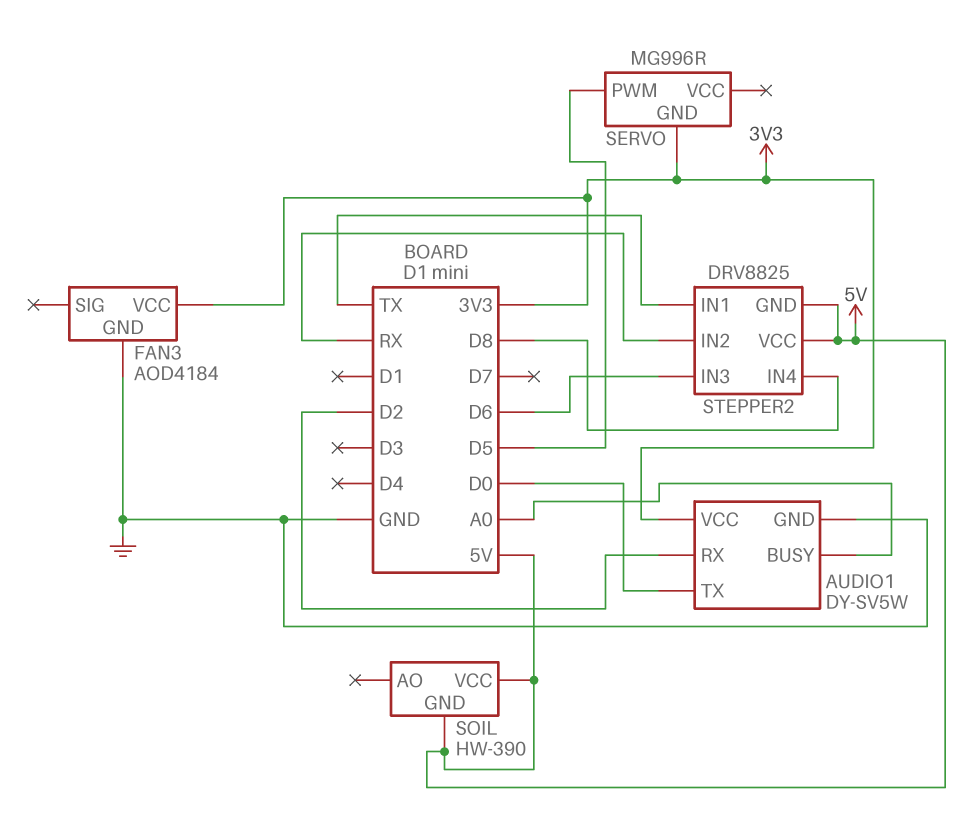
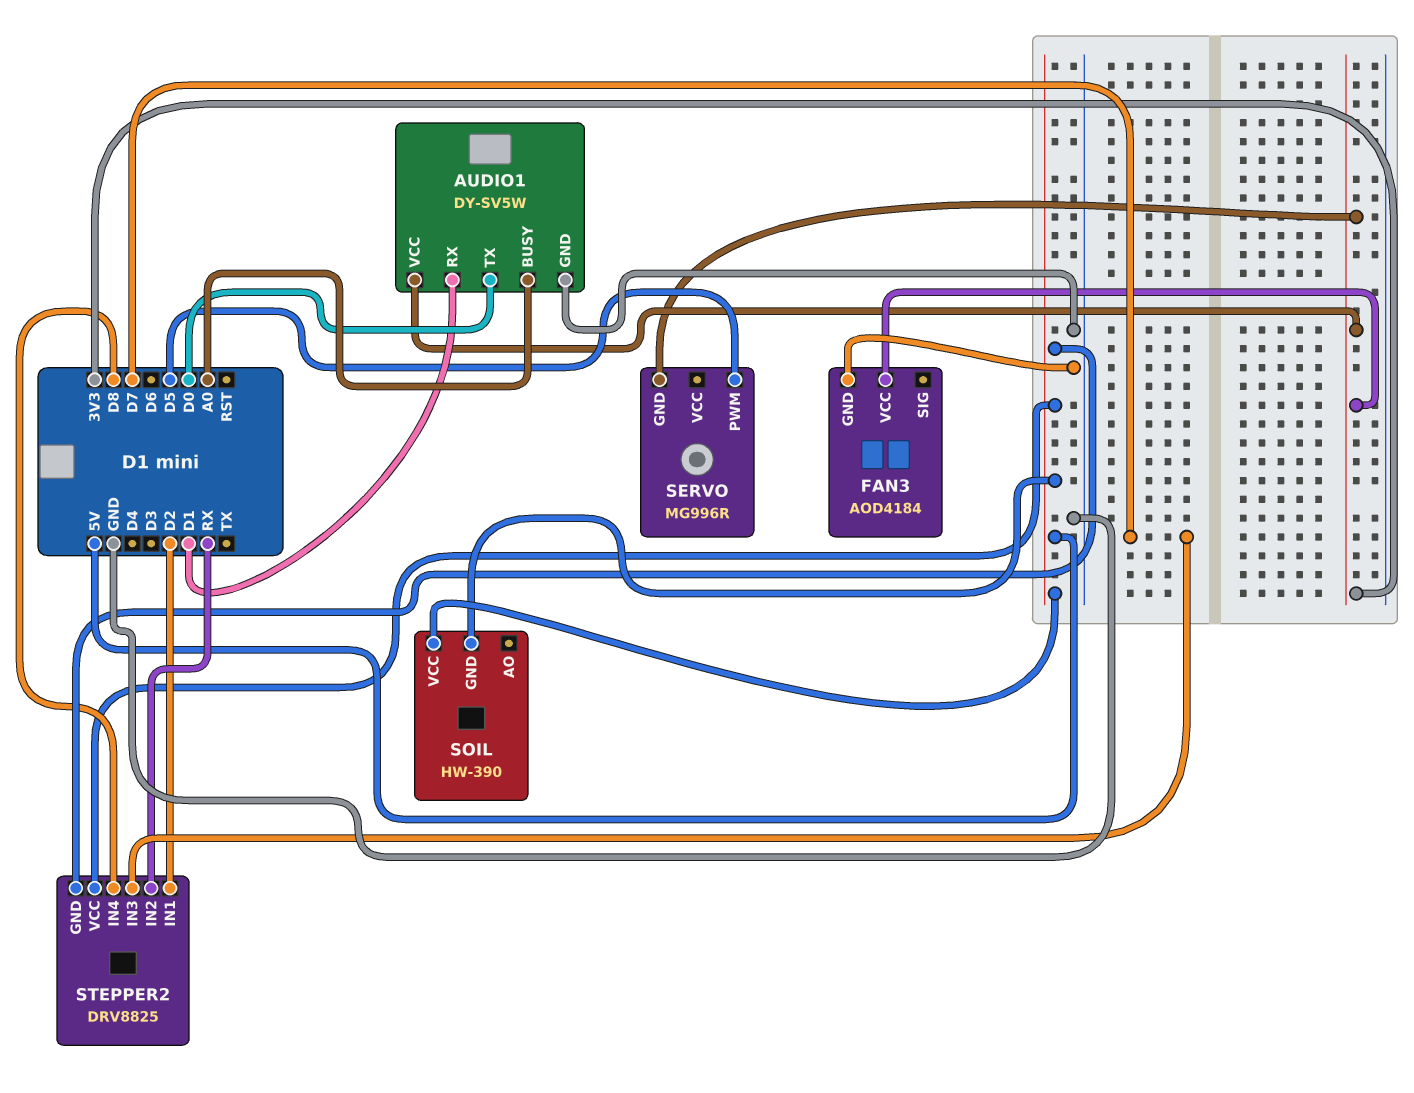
AUDIO1 pin RX: D2 -> D1
STEPPER2 pin IN1: TX -> D2
STEPPER2 pin IN3: D6 -> D7

